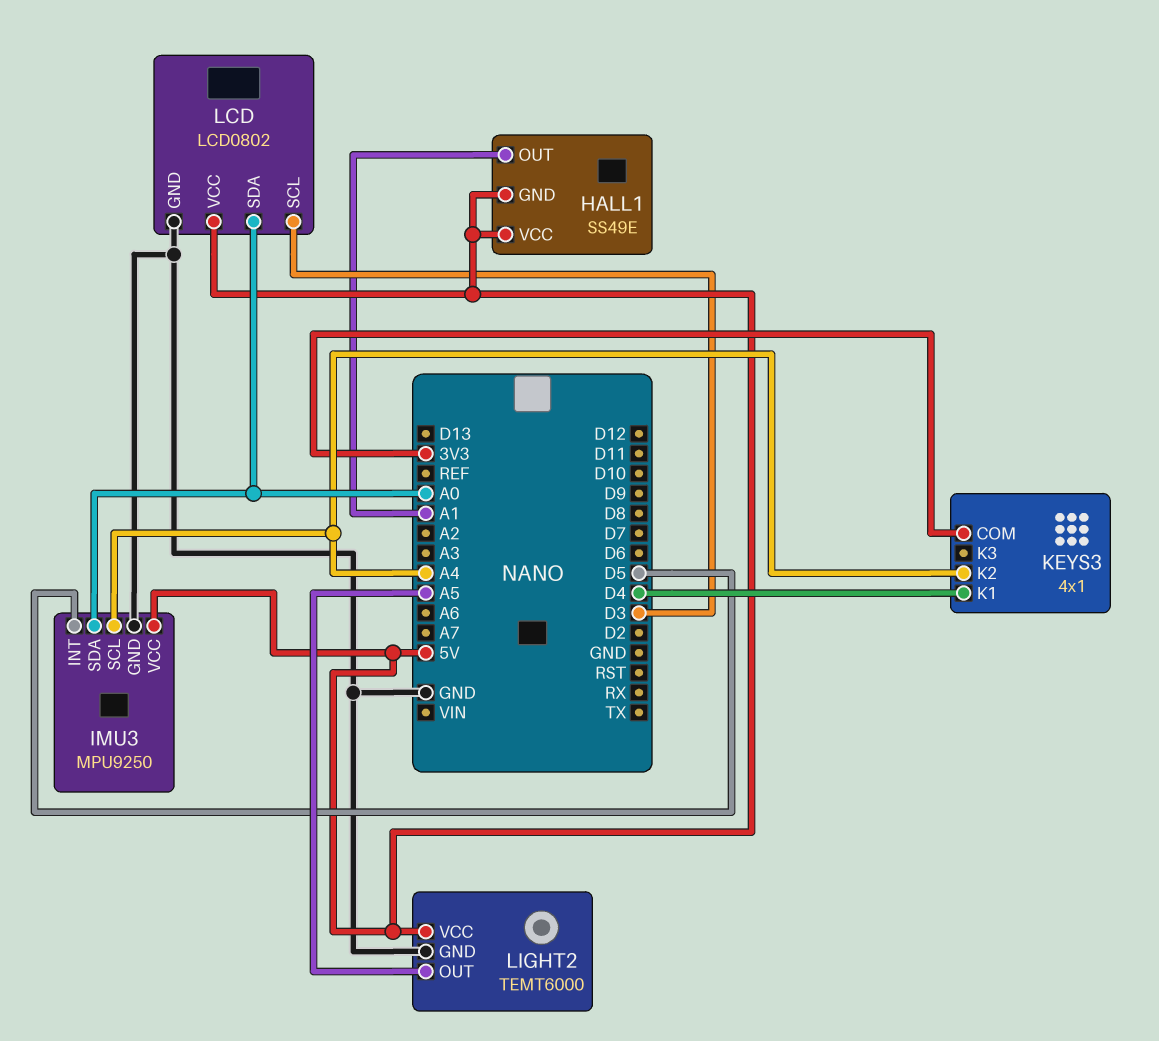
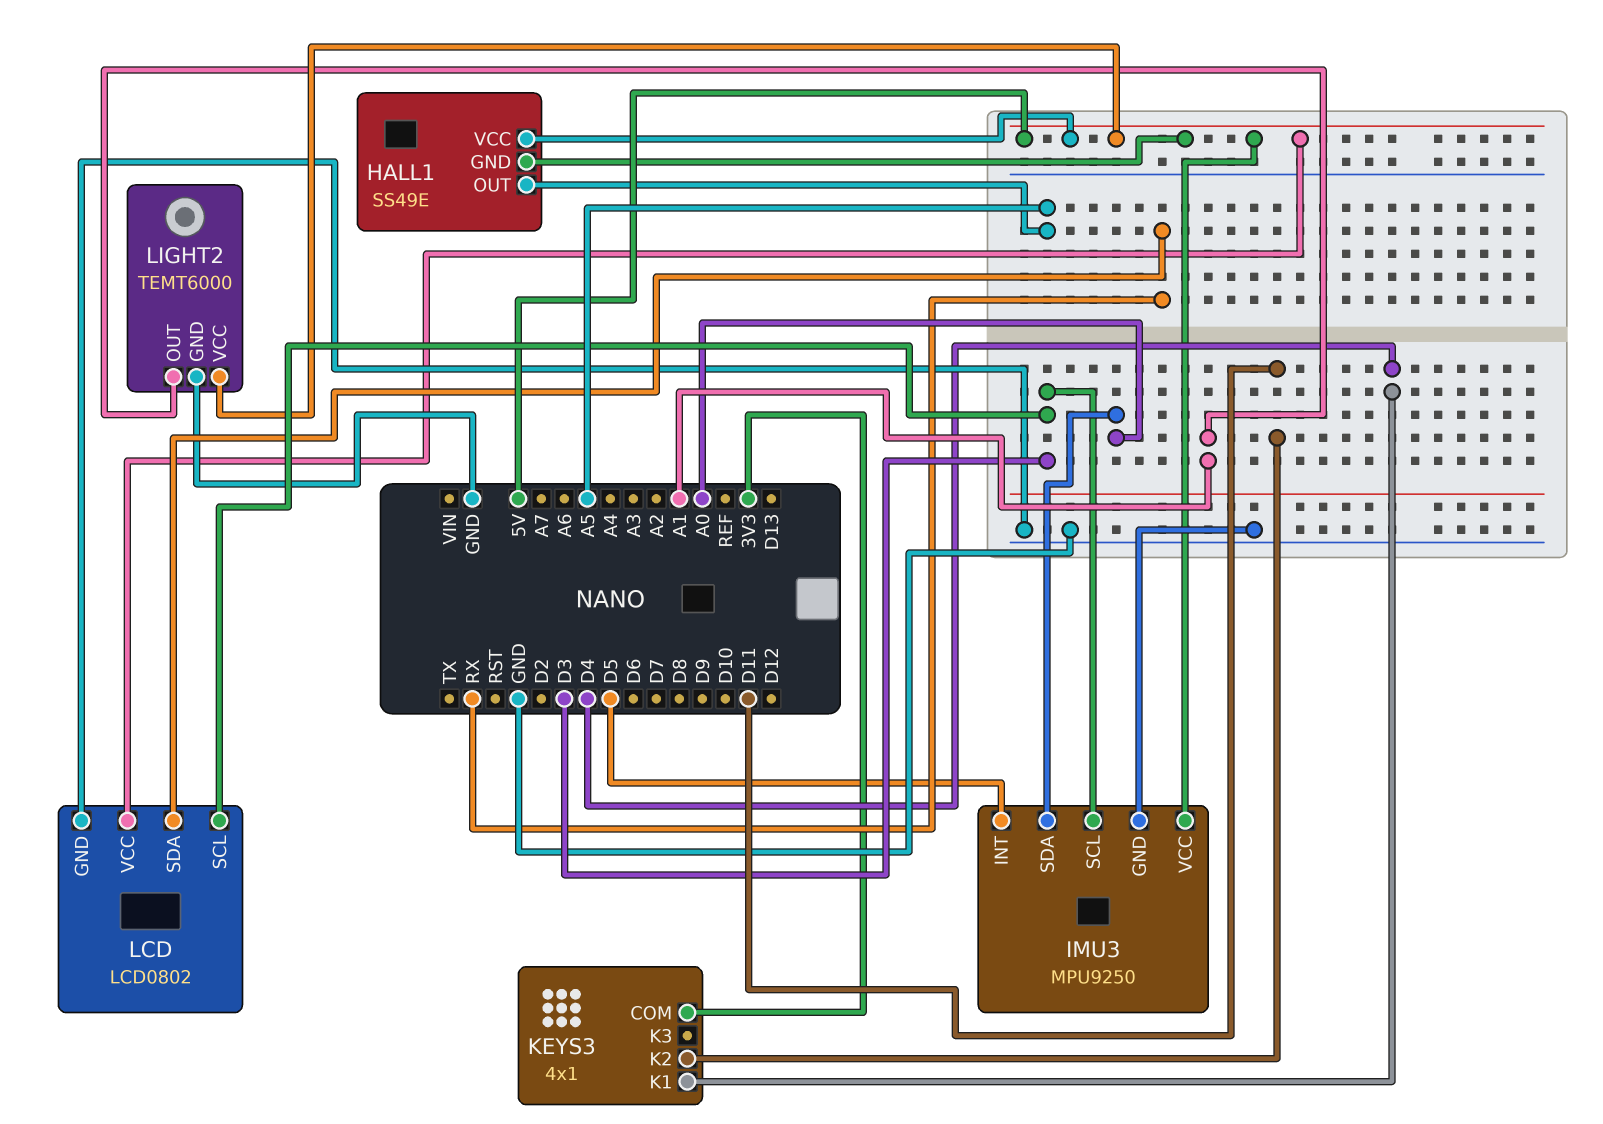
HALL1 pin OUT: A1 -> A5
IMU3 pin SCL: A4 -> D3
KEYS3 pin K2: A4 -> D11
LCD pin SDA: A0 -> RX
LIGHT2 pin OUT: A5 -> A1

